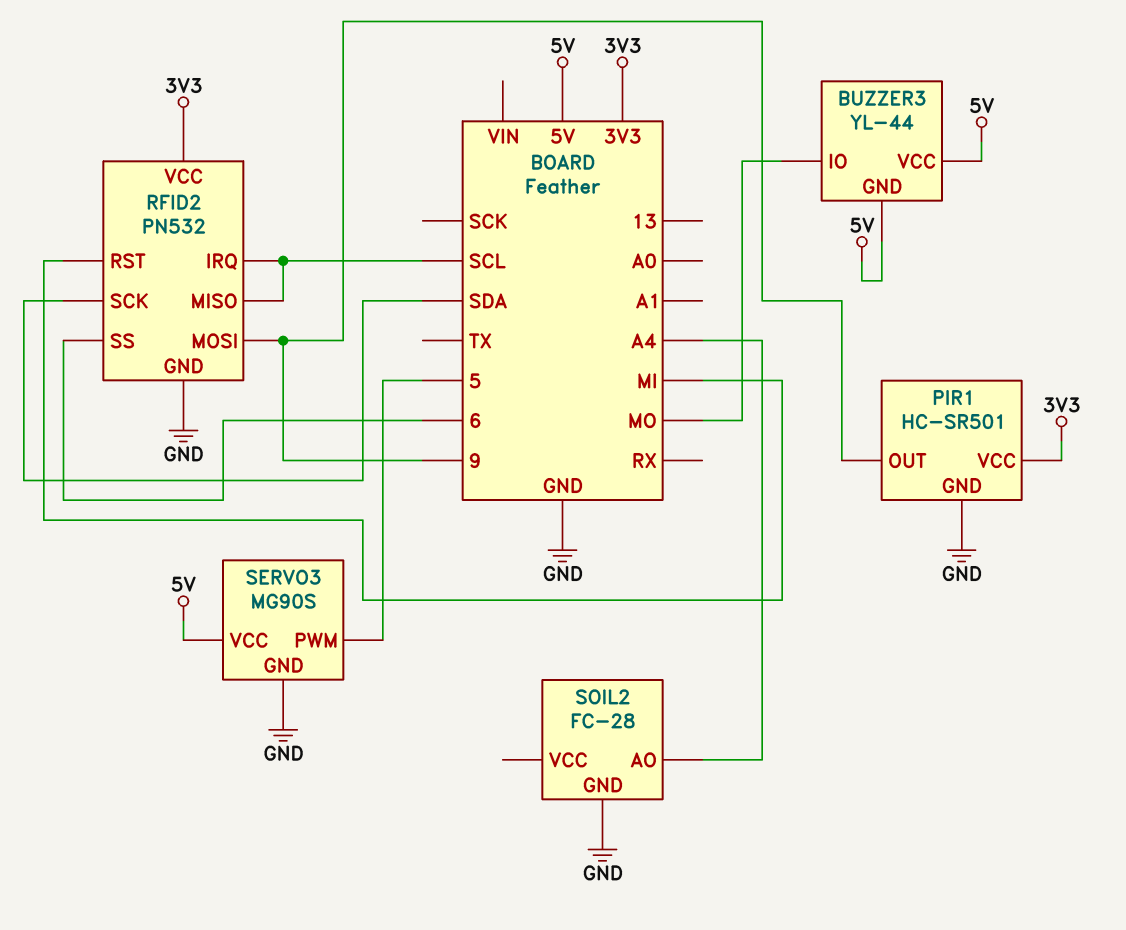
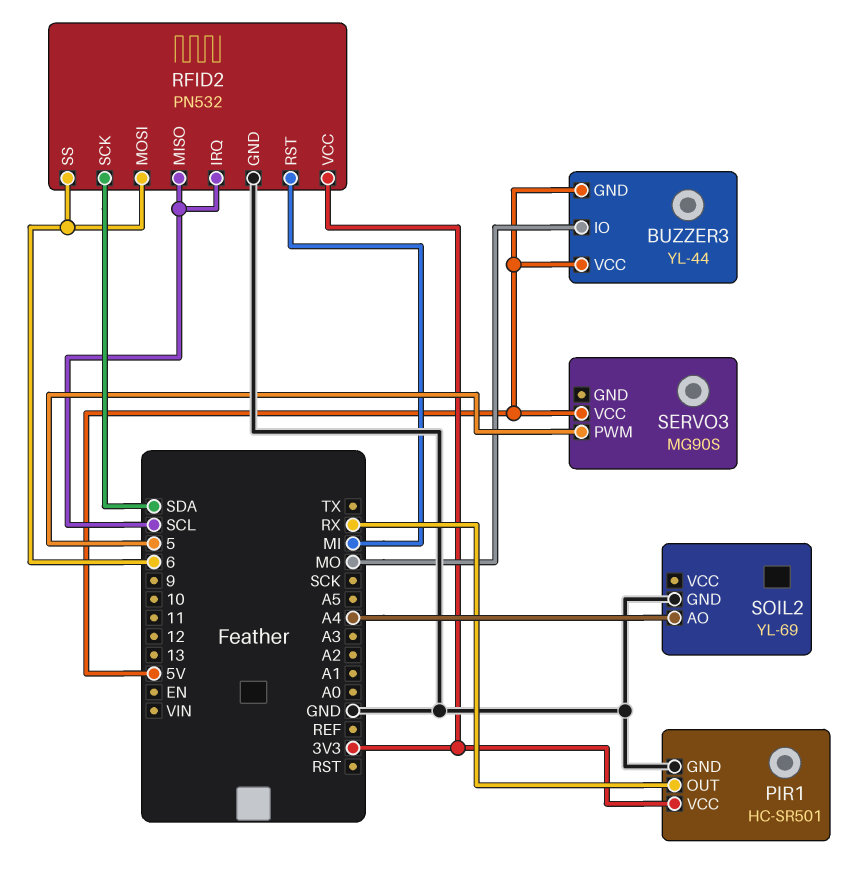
PIR1 pin OUT: 9 -> RX
RFID2 pin MOSI: 9 -> 6
SERVO3 pin GND: GND -> none
SOIL2: FC-28 -> YL-69

